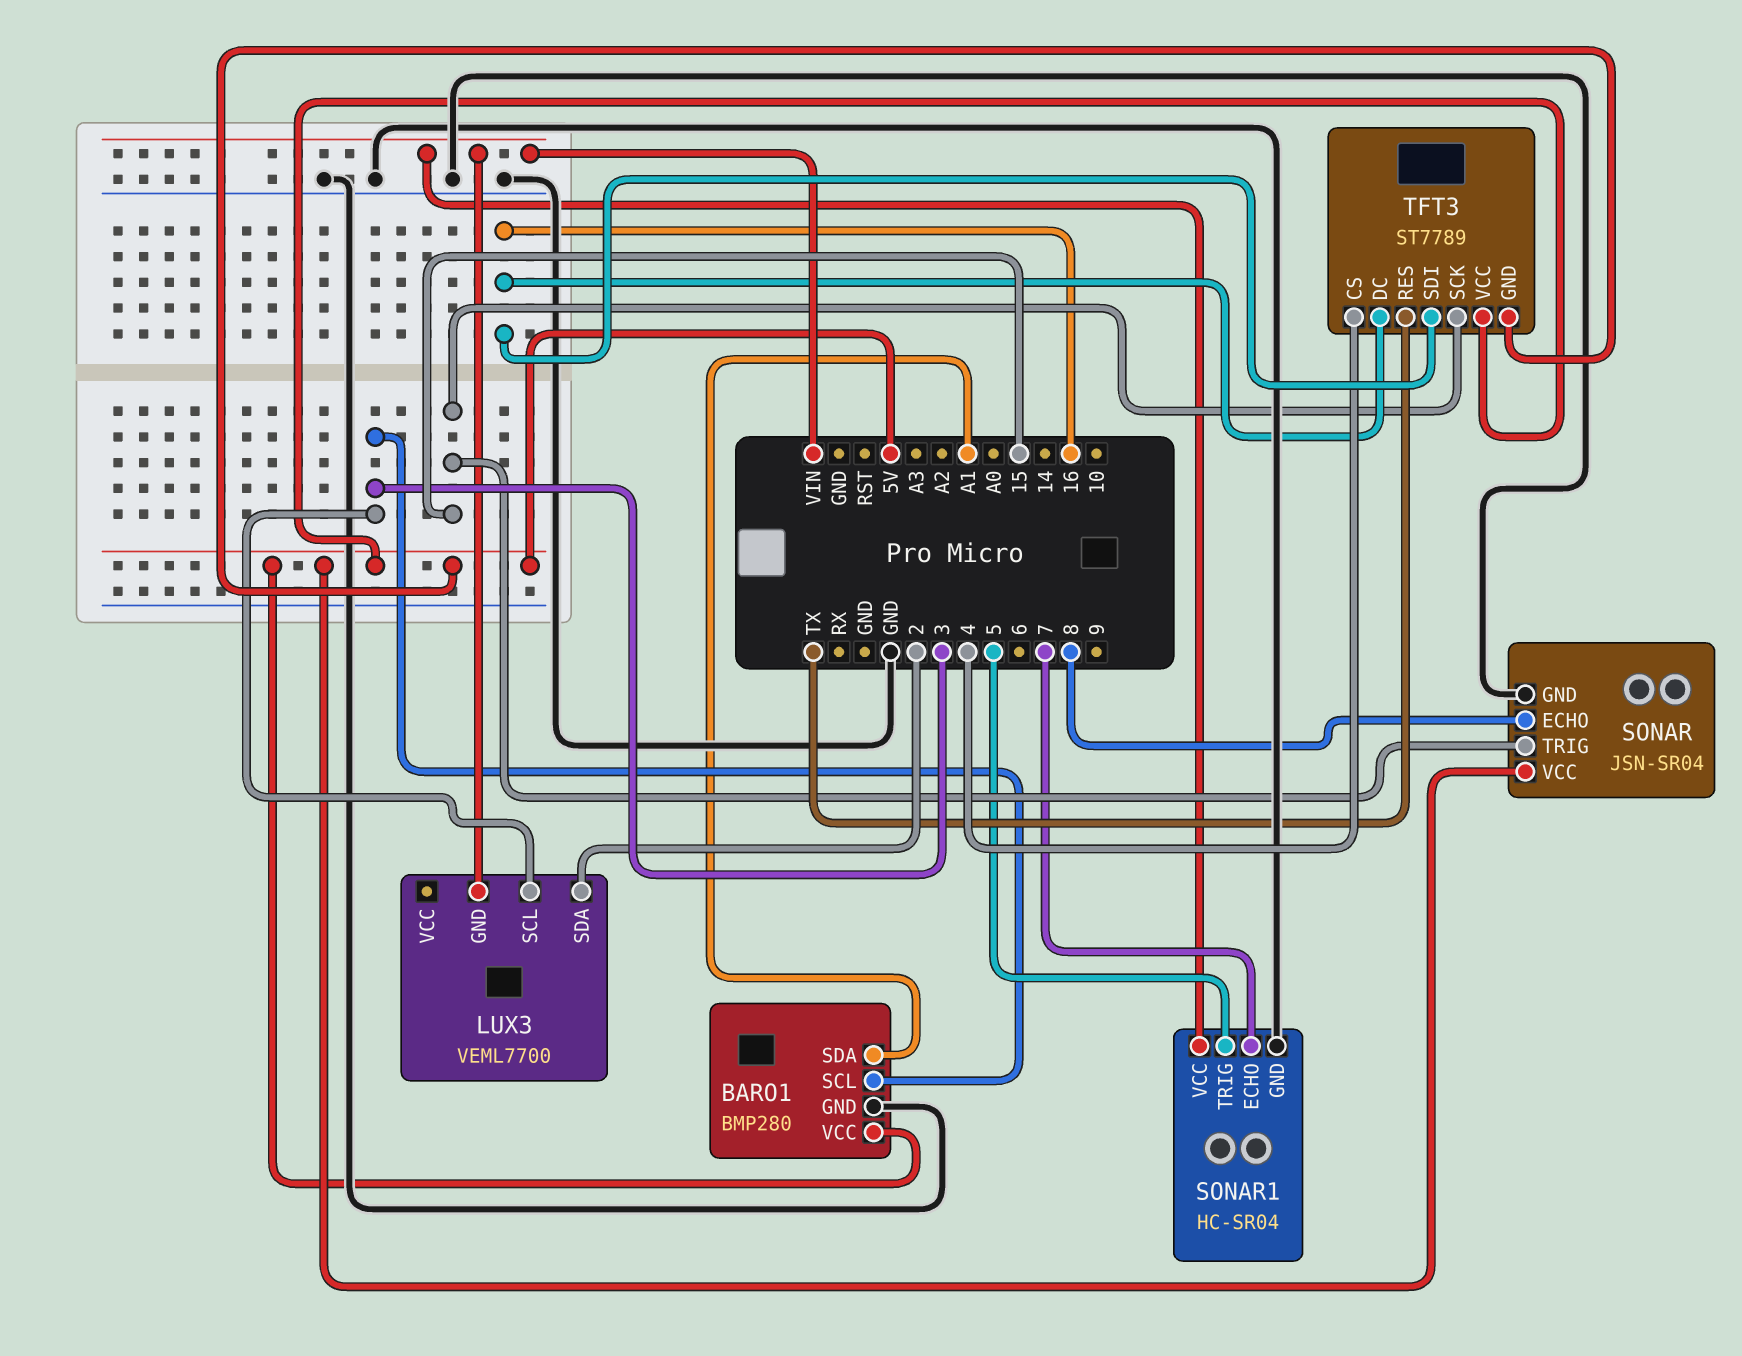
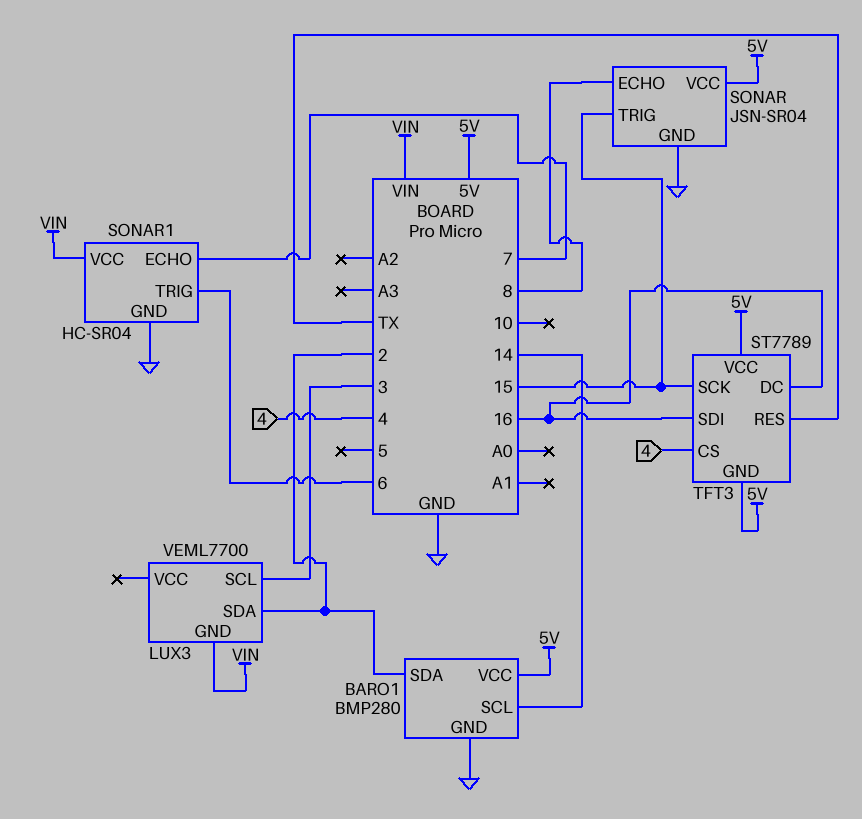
BARO1 pin SCL: 3 -> 14
BARO1 pin SDA: A1 -> 2
SONAR1 pin TRIG: 5 -> 6

